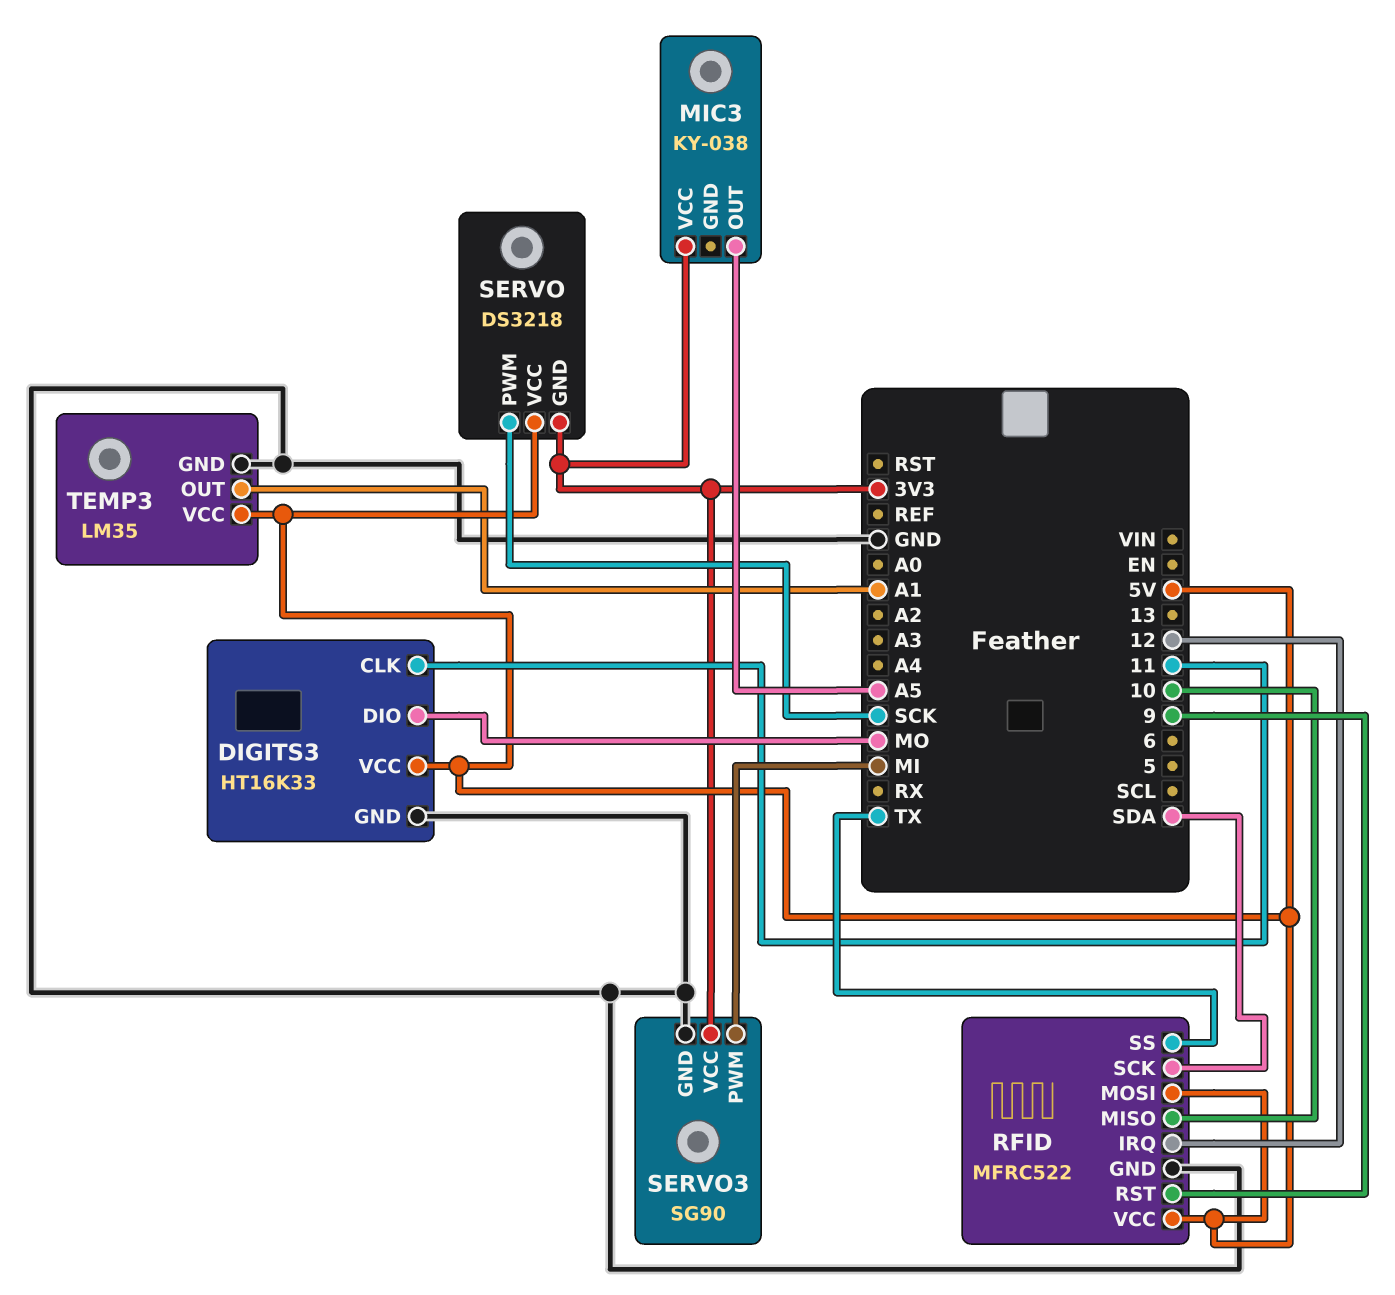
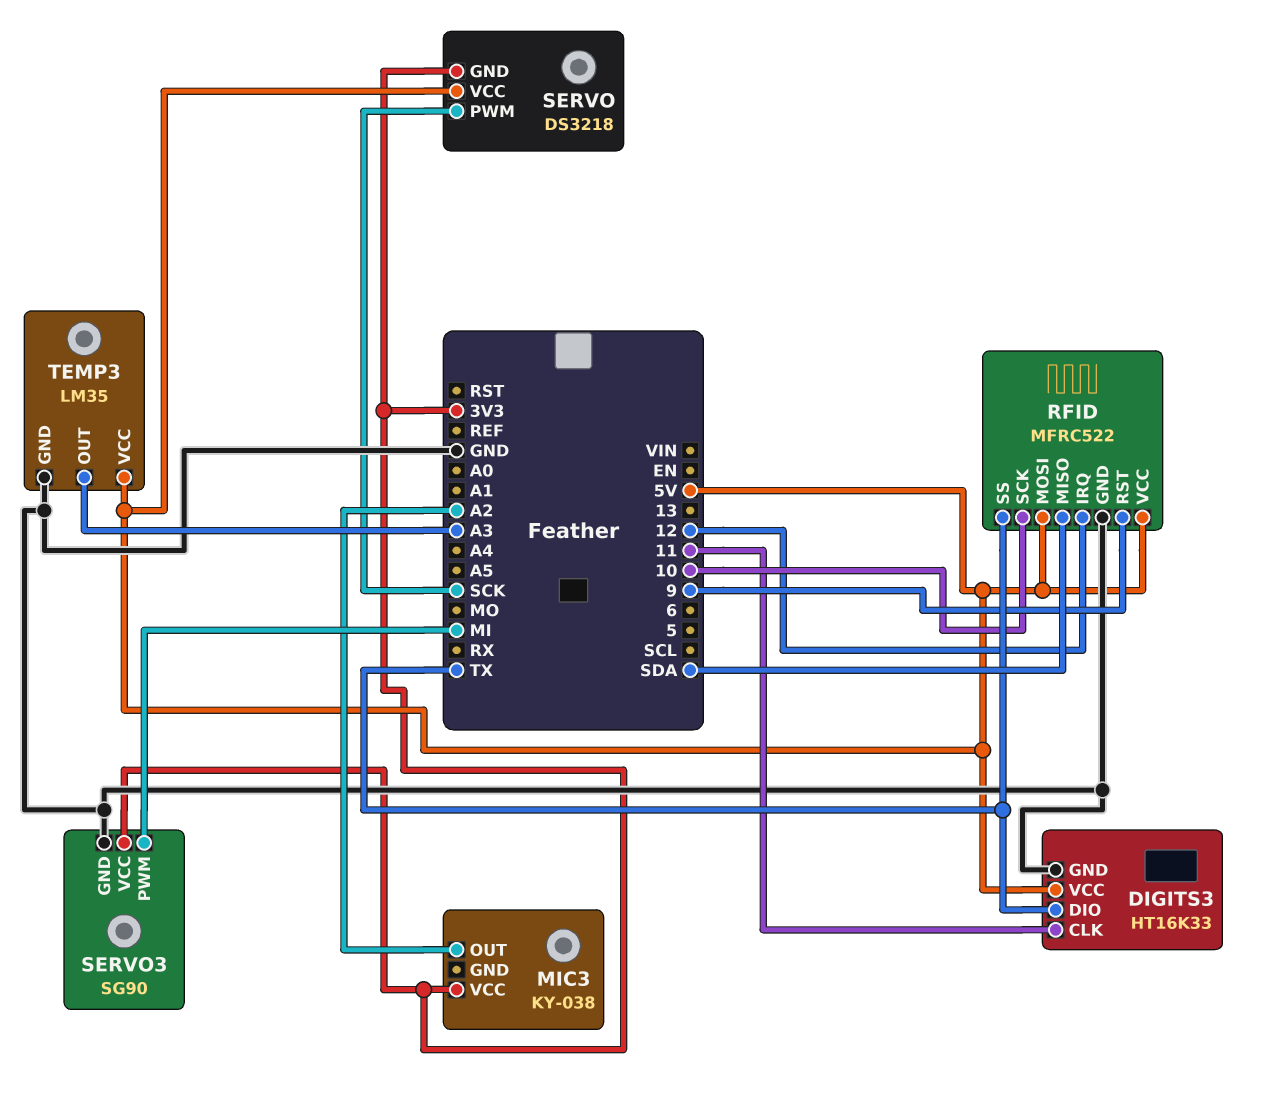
DIGITS3 pin DIO: MO -> TX
MIC3 pin OUT: A5 -> A2
RFID pin MISO: 10 -> SDA
RFID pin SCK: SDA -> 10
TEMP3 pin OUT: A1 -> A3

